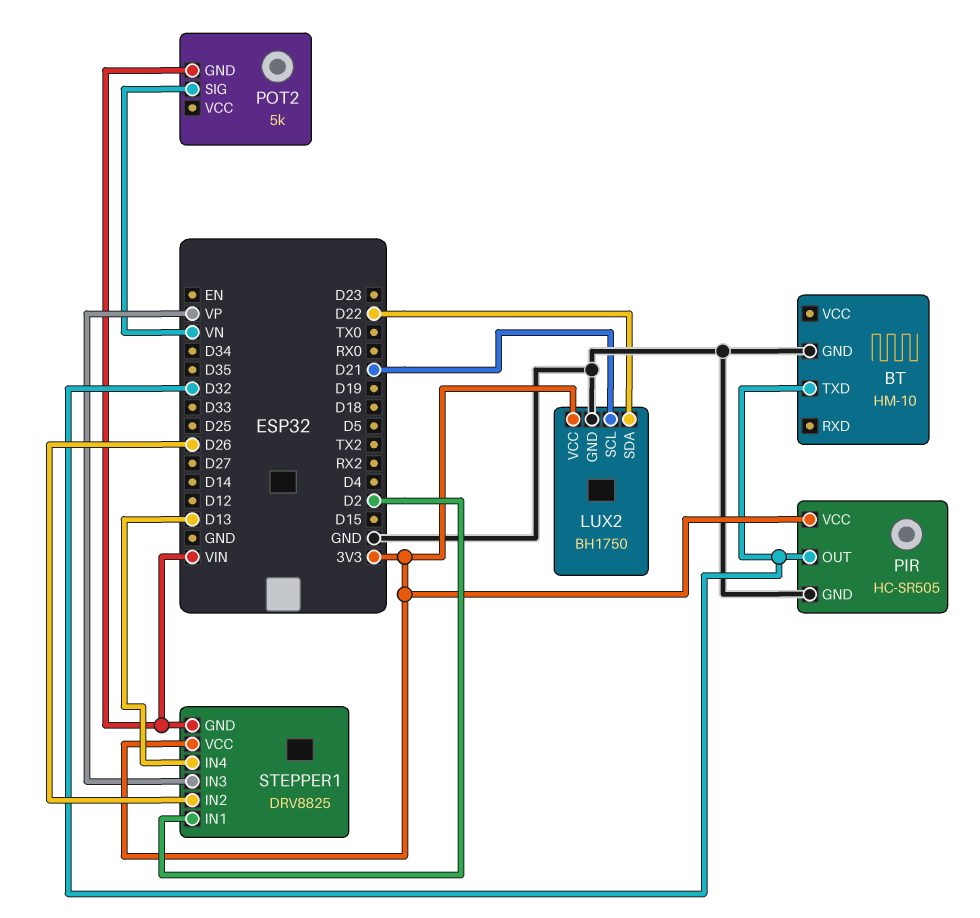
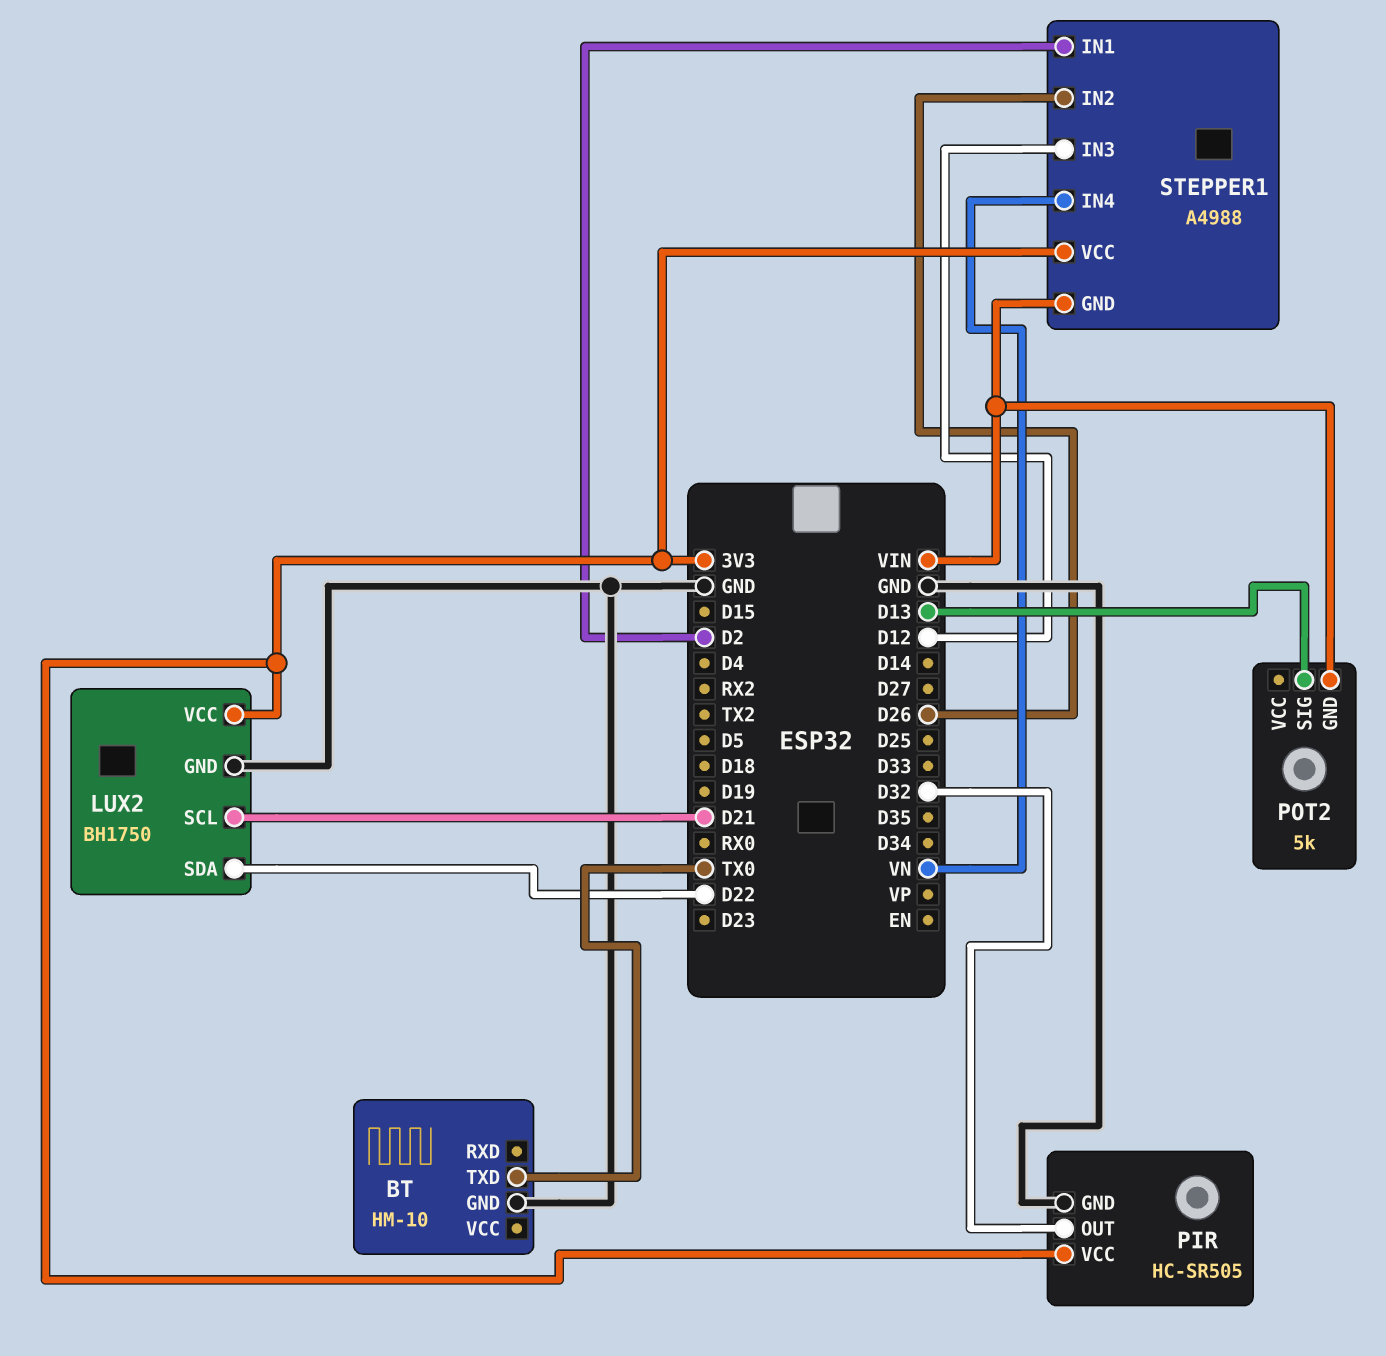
BT pin TXD: D32 -> TX0
POT2 pin SIG: VN -> D13
STEPPER1: DRV8825 -> A4988
STEPPER1 pin IN3: VP -> D12
STEPPER1 pin IN4: D13 -> VN

